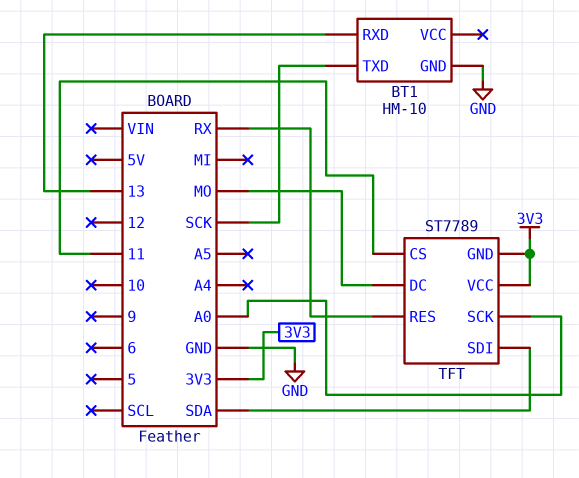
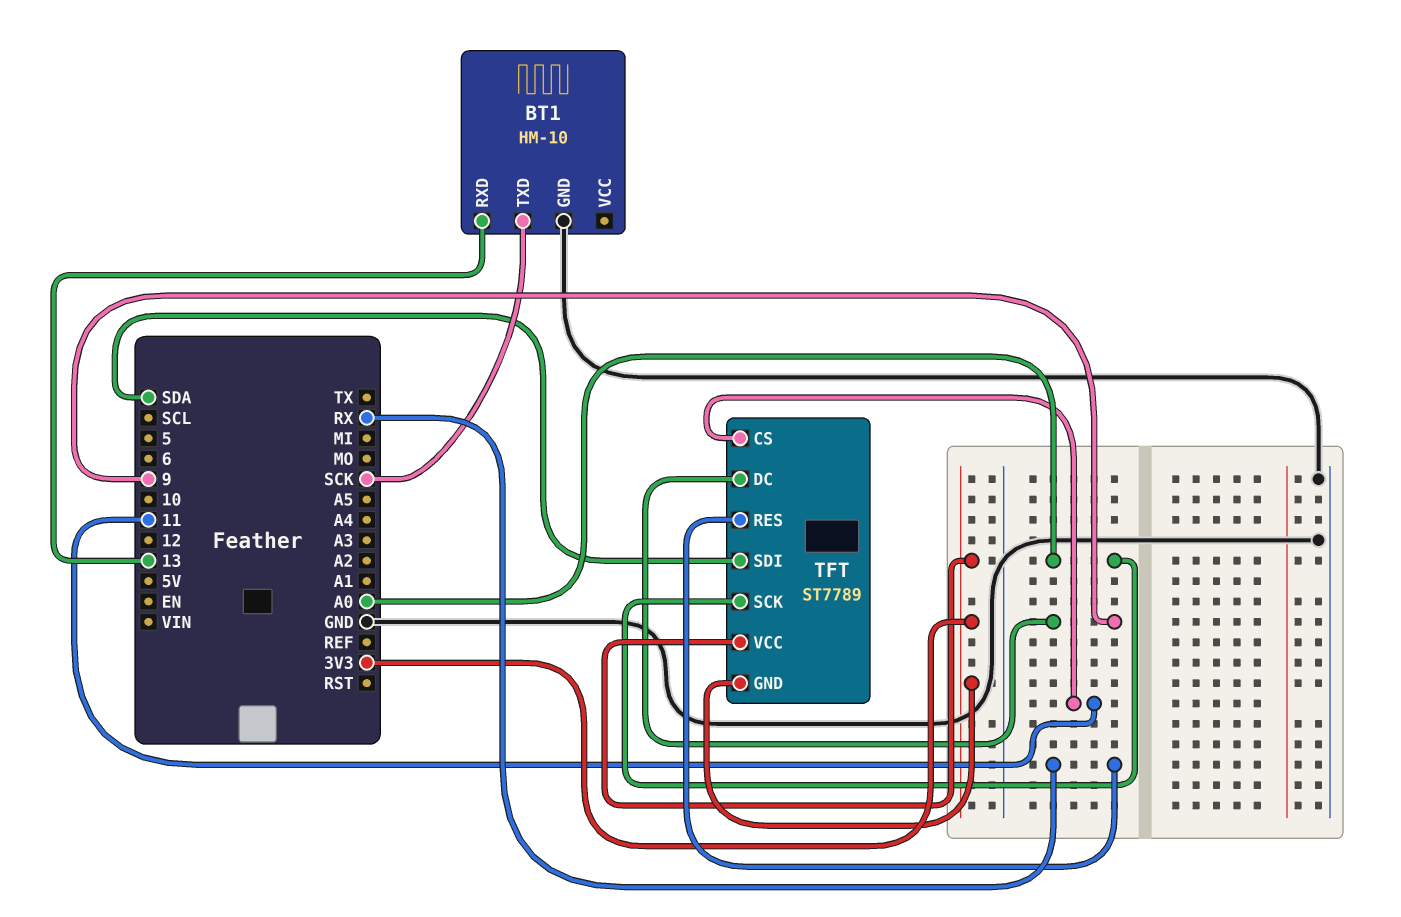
TFT pin DC: MO -> 9

